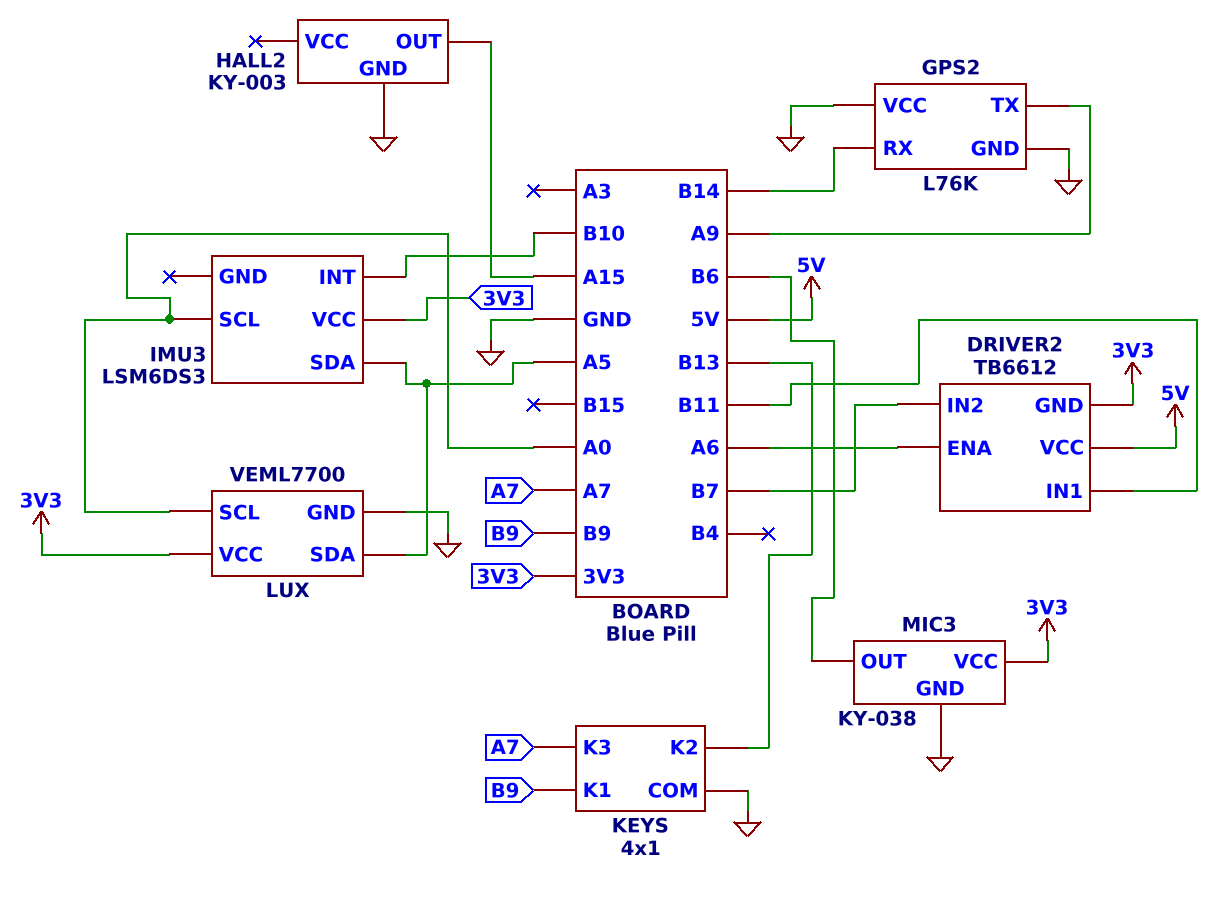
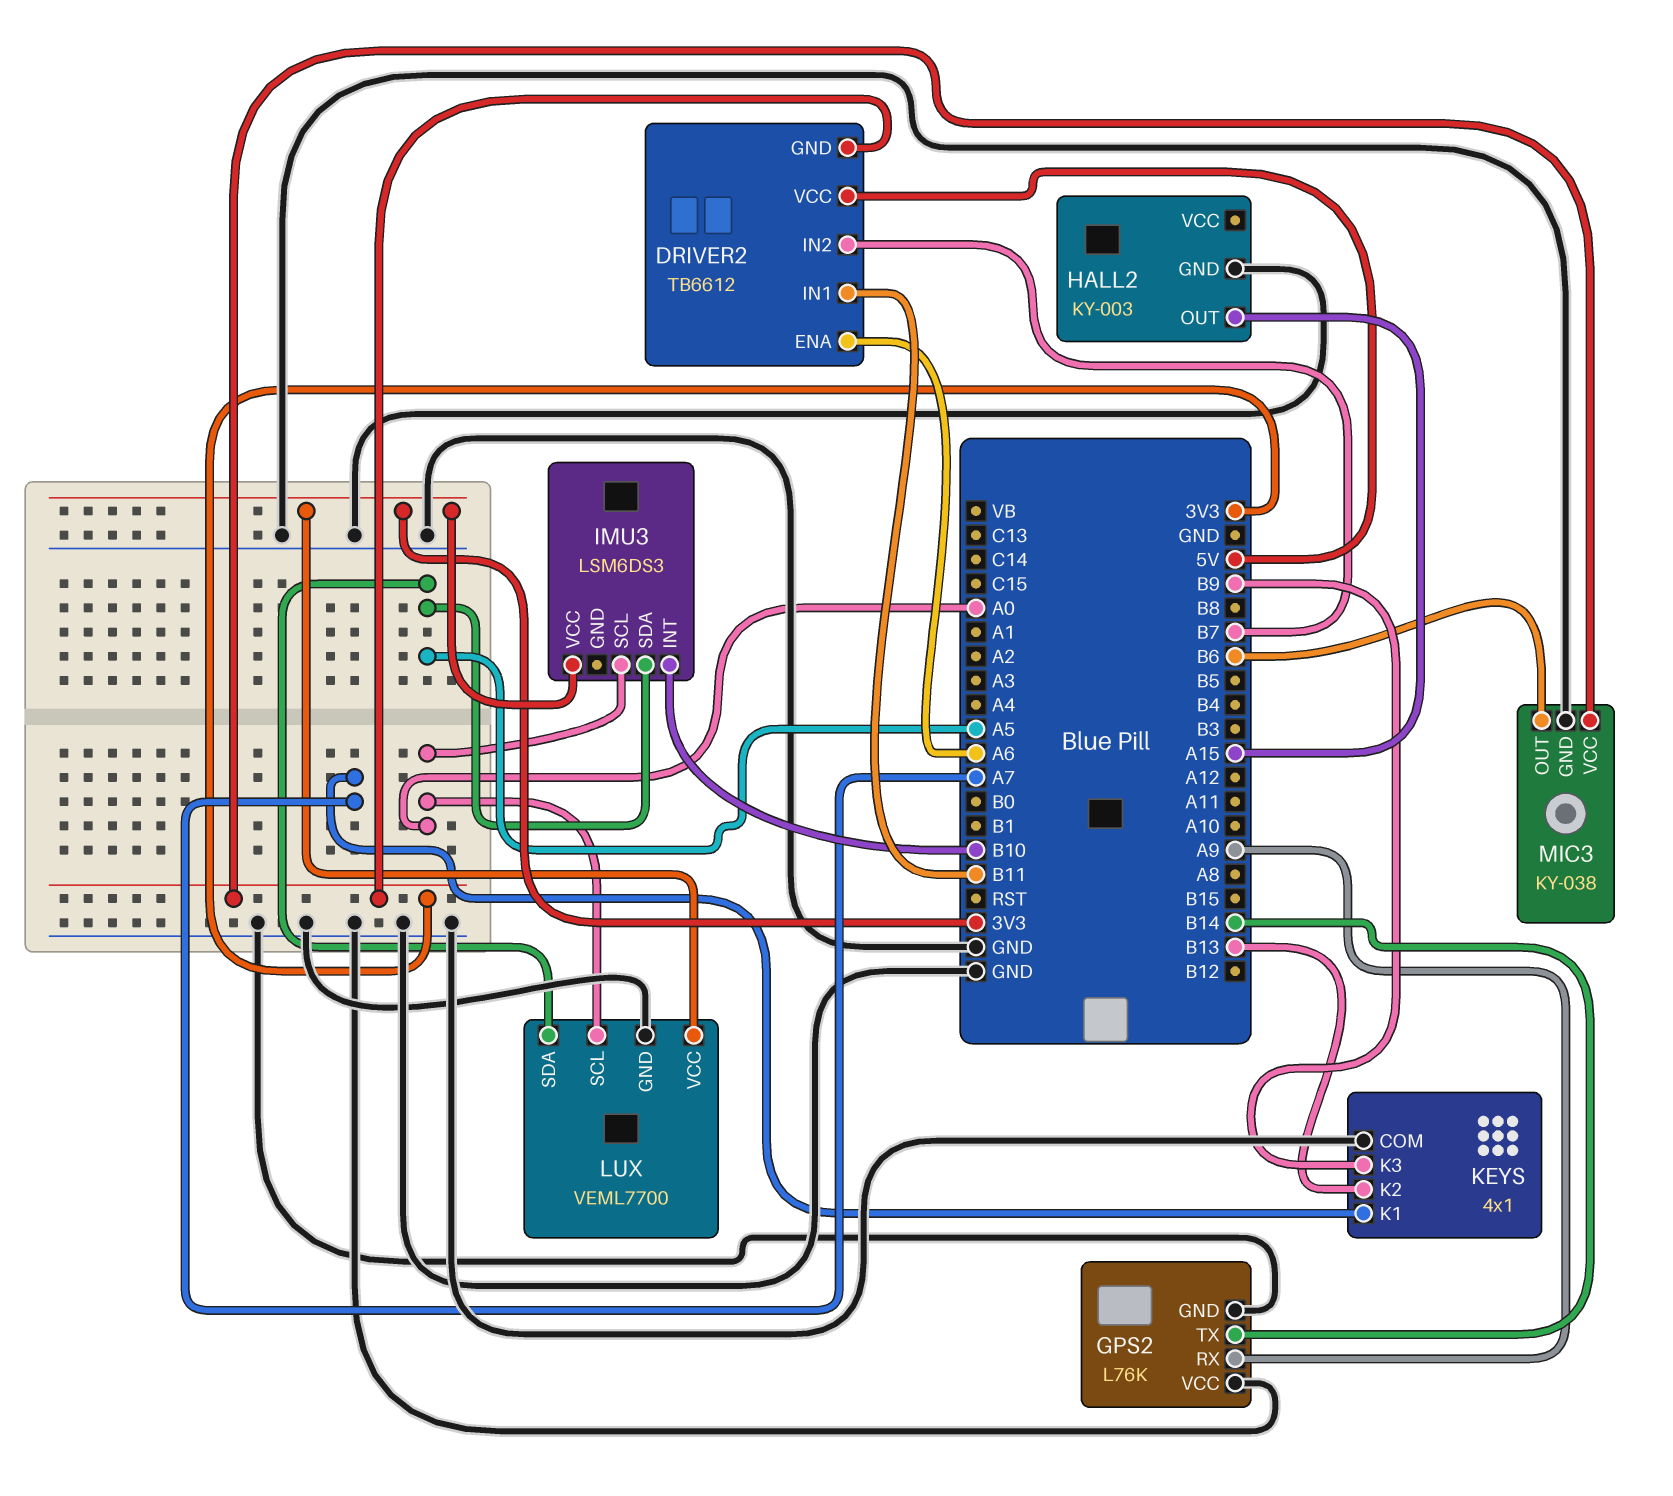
GPS2 pin RX: B14 -> A9
GPS2 pin TX: A9 -> B14
KEYS pin K1: B9 -> A7
KEYS pin K3: A7 -> B9

